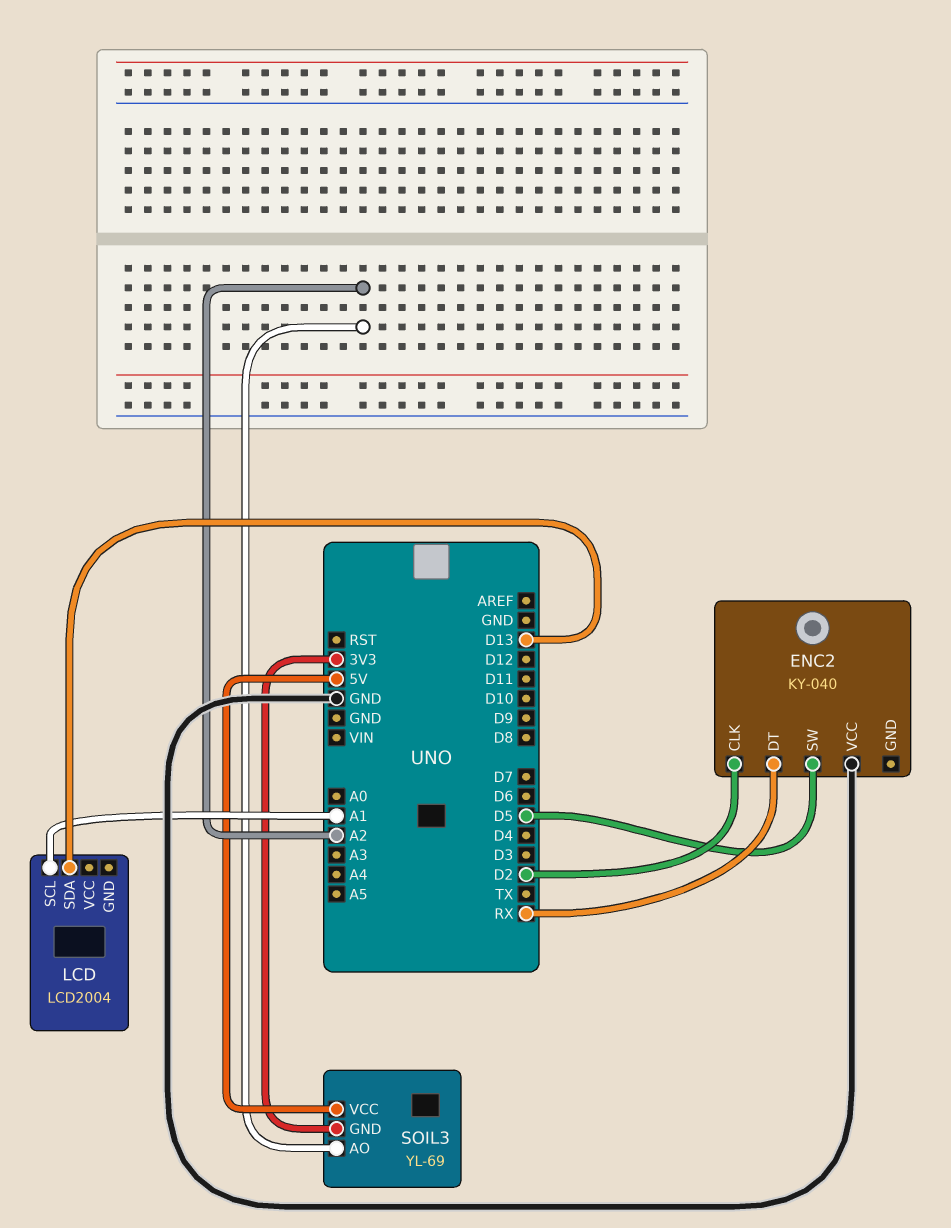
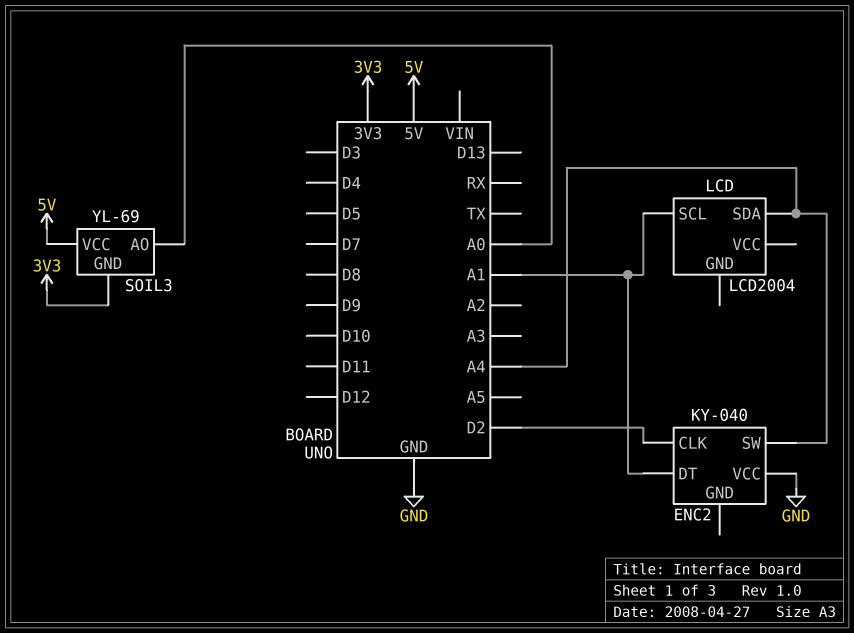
ENC2 pin DT: RX -> A1
ENC2 pin SW: D5 -> A4
LCD pin SDA: D13 -> A4
SOIL3 pin AO: A2 -> A0

